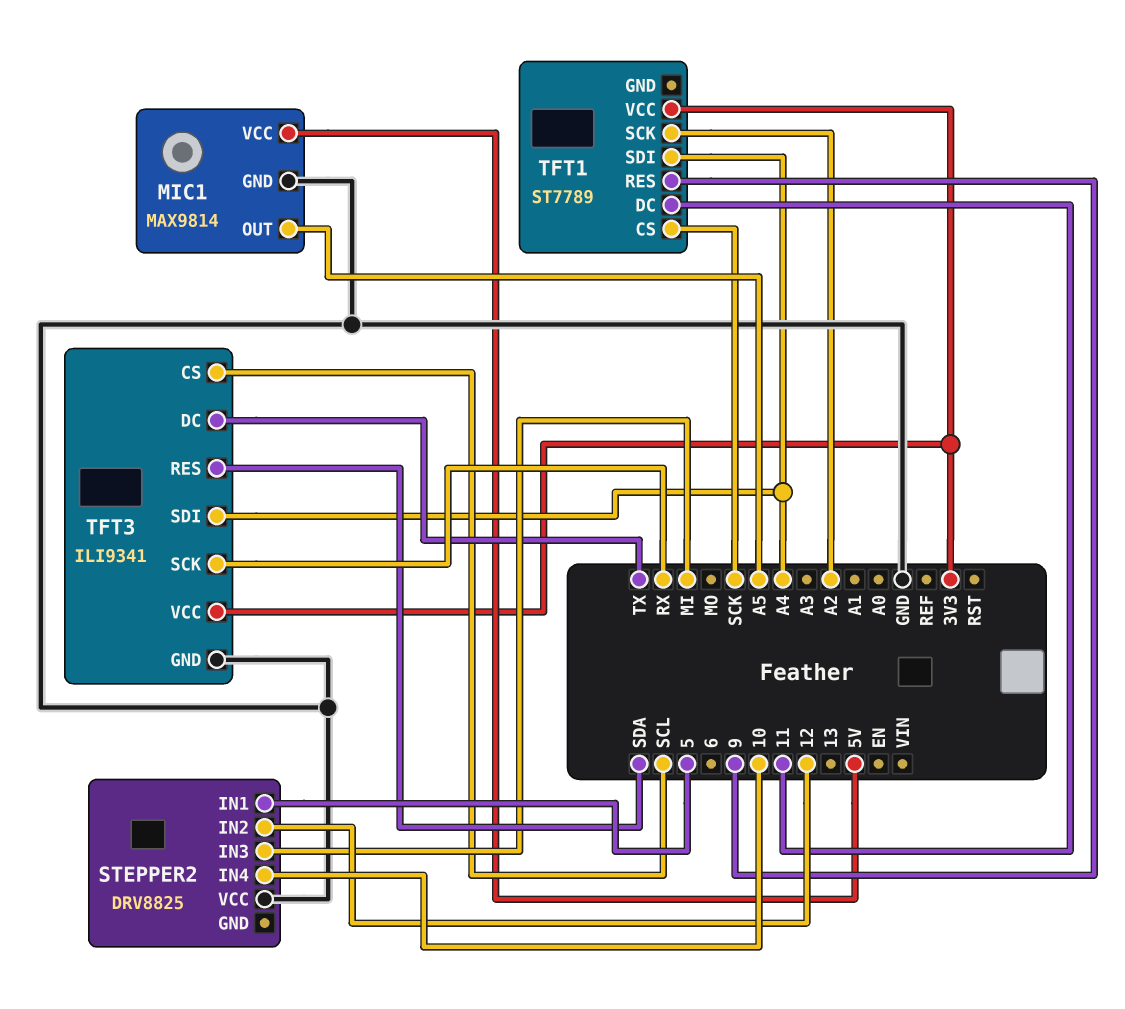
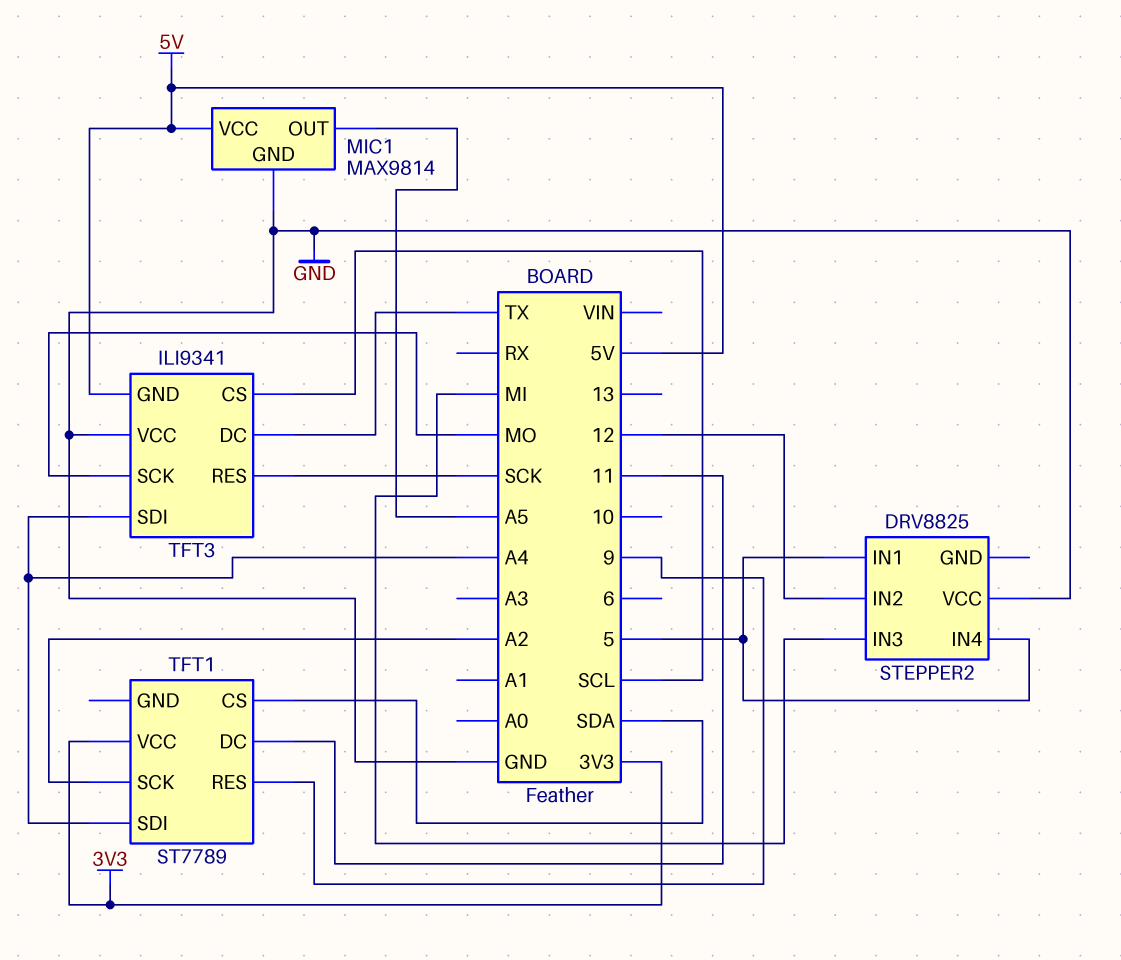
STEPPER2 pin IN4: 10 -> 5
TFT1 pin CS: SCK -> SDA
TFT3 pin GND: GND -> 5V
TFT3 pin RES: SDA -> SCK
TFT3 pin SCK: RX -> MO
TFT3 pin VCC: 3V3 -> GND

